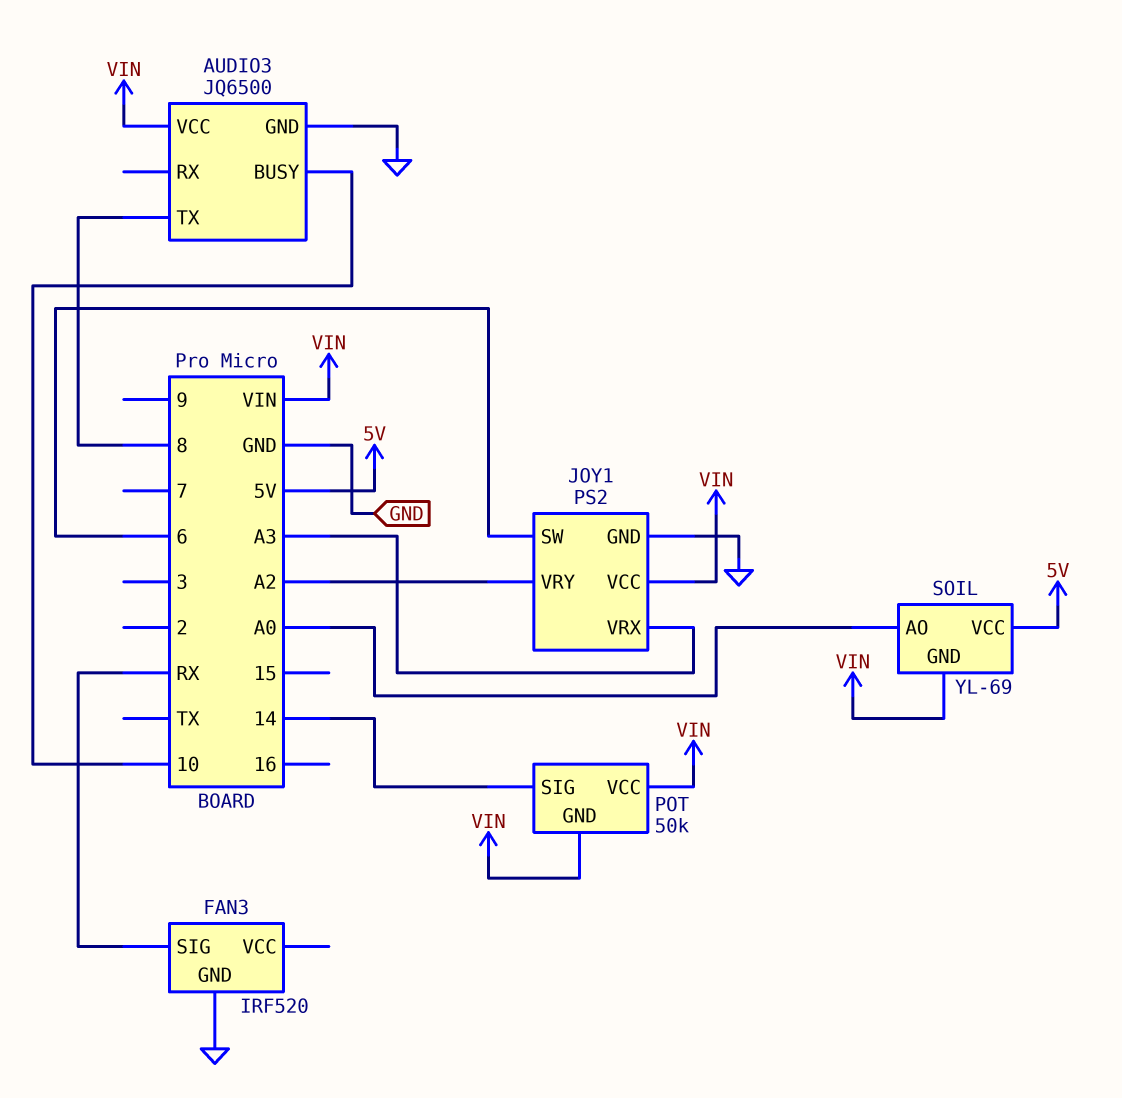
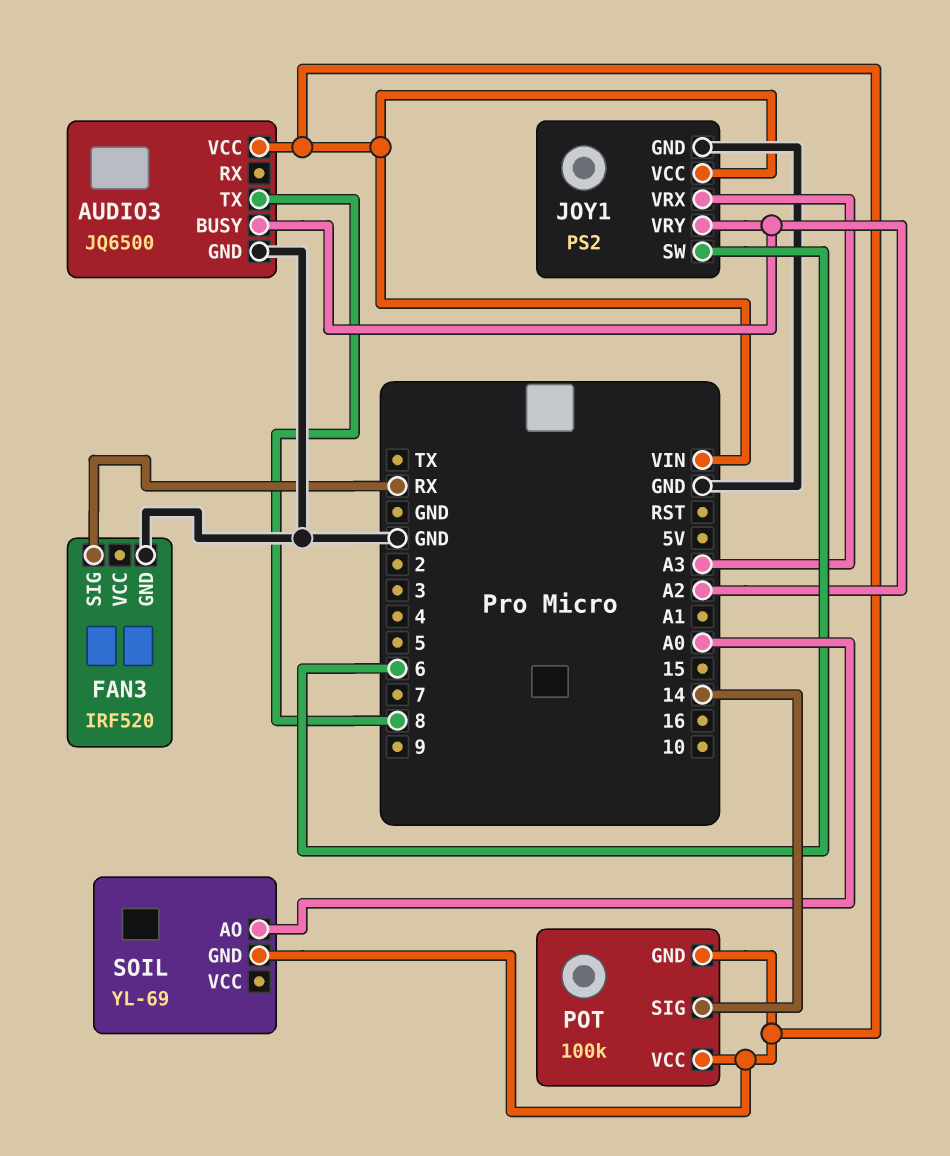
AUDIO3 pin BUSY: 10 -> A2
POT: 50k -> 100k
SOIL pin VCC: 5V -> none

